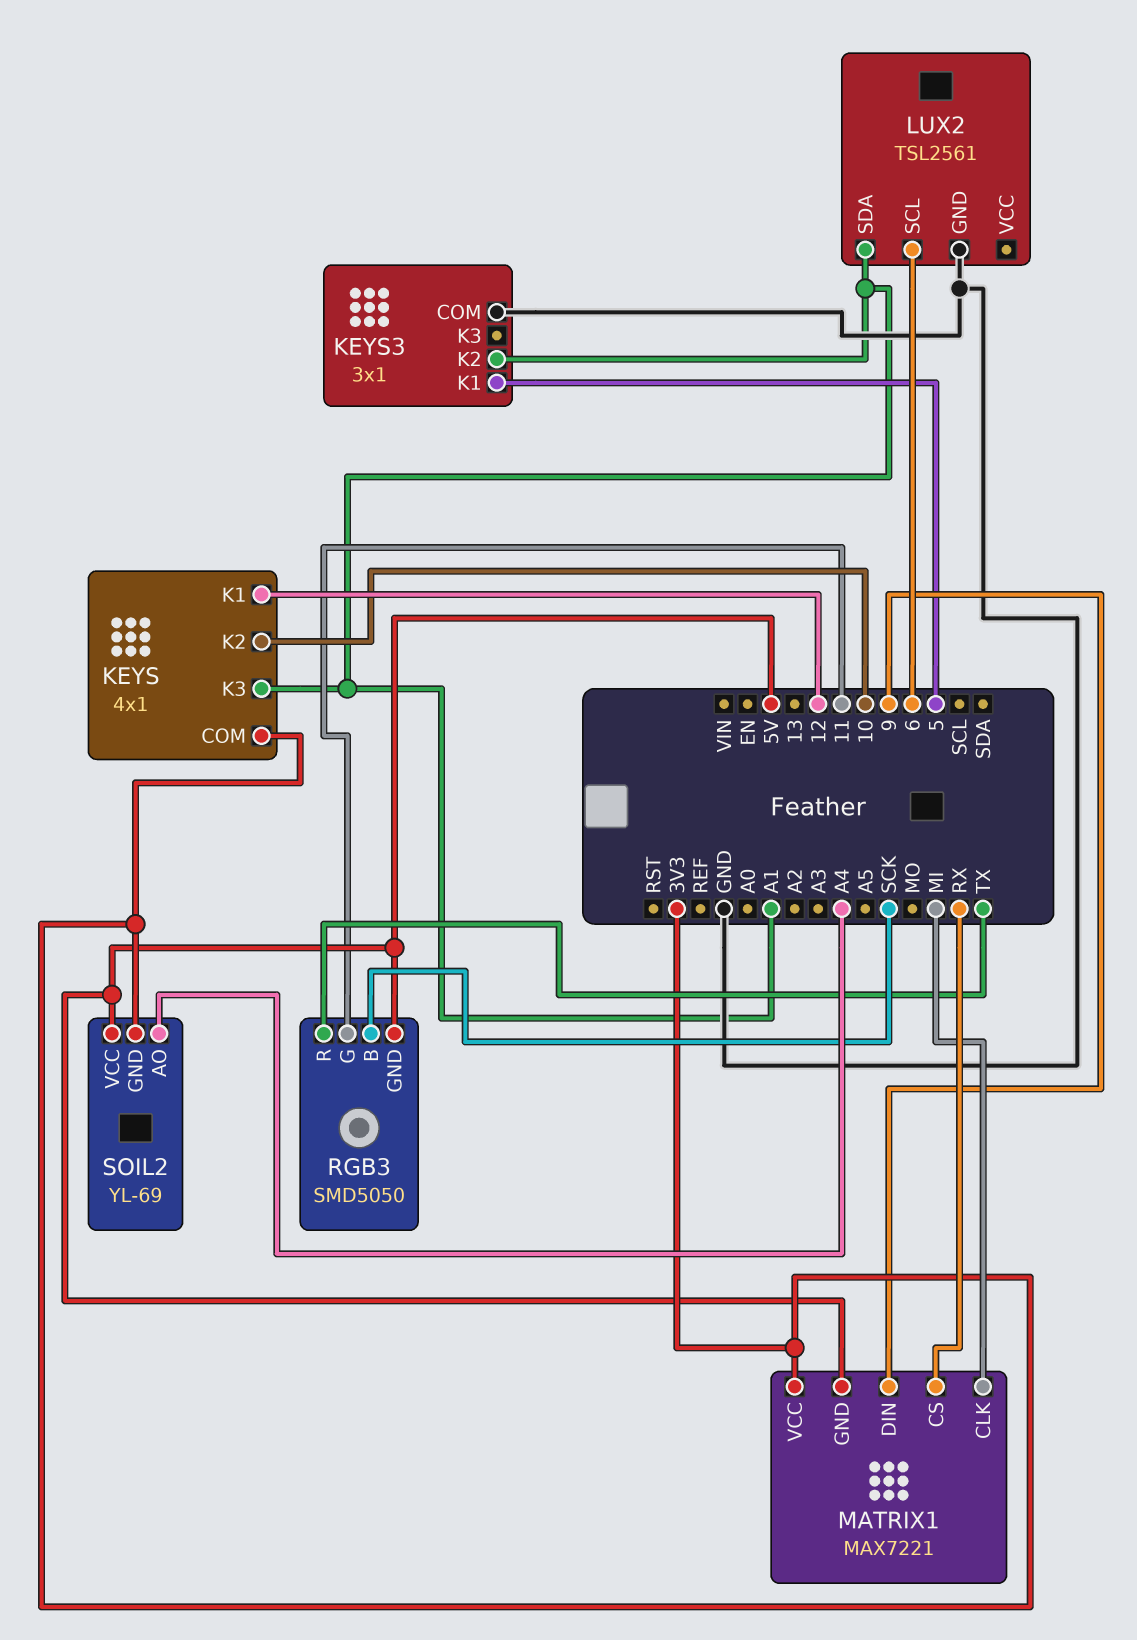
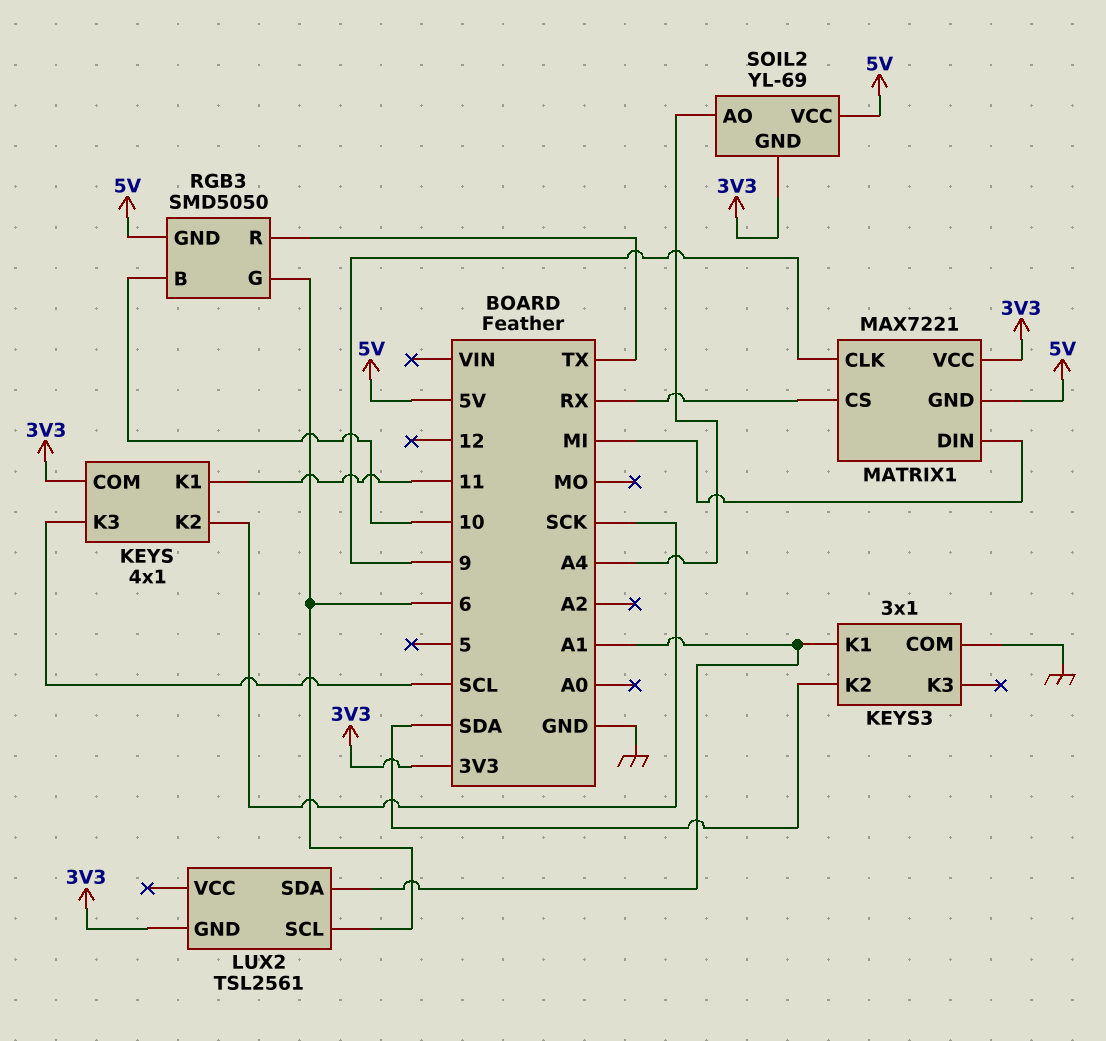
KEYS pin K1: 12 -> 11
KEYS pin K2: 10 -> SCK
KEYS pin K3: A1 -> SCL
KEYS3 pin K1: 5 -> A1
KEYS3 pin K2: A1 -> SDA
LUX2 pin GND: GND -> 3V3
MATRIX1 pin CLK: MI -> 9
MATRIX1 pin DIN: 9 -> MI
RGB3 pin B: SCK -> 10
RGB3 pin G: 11 -> 6

